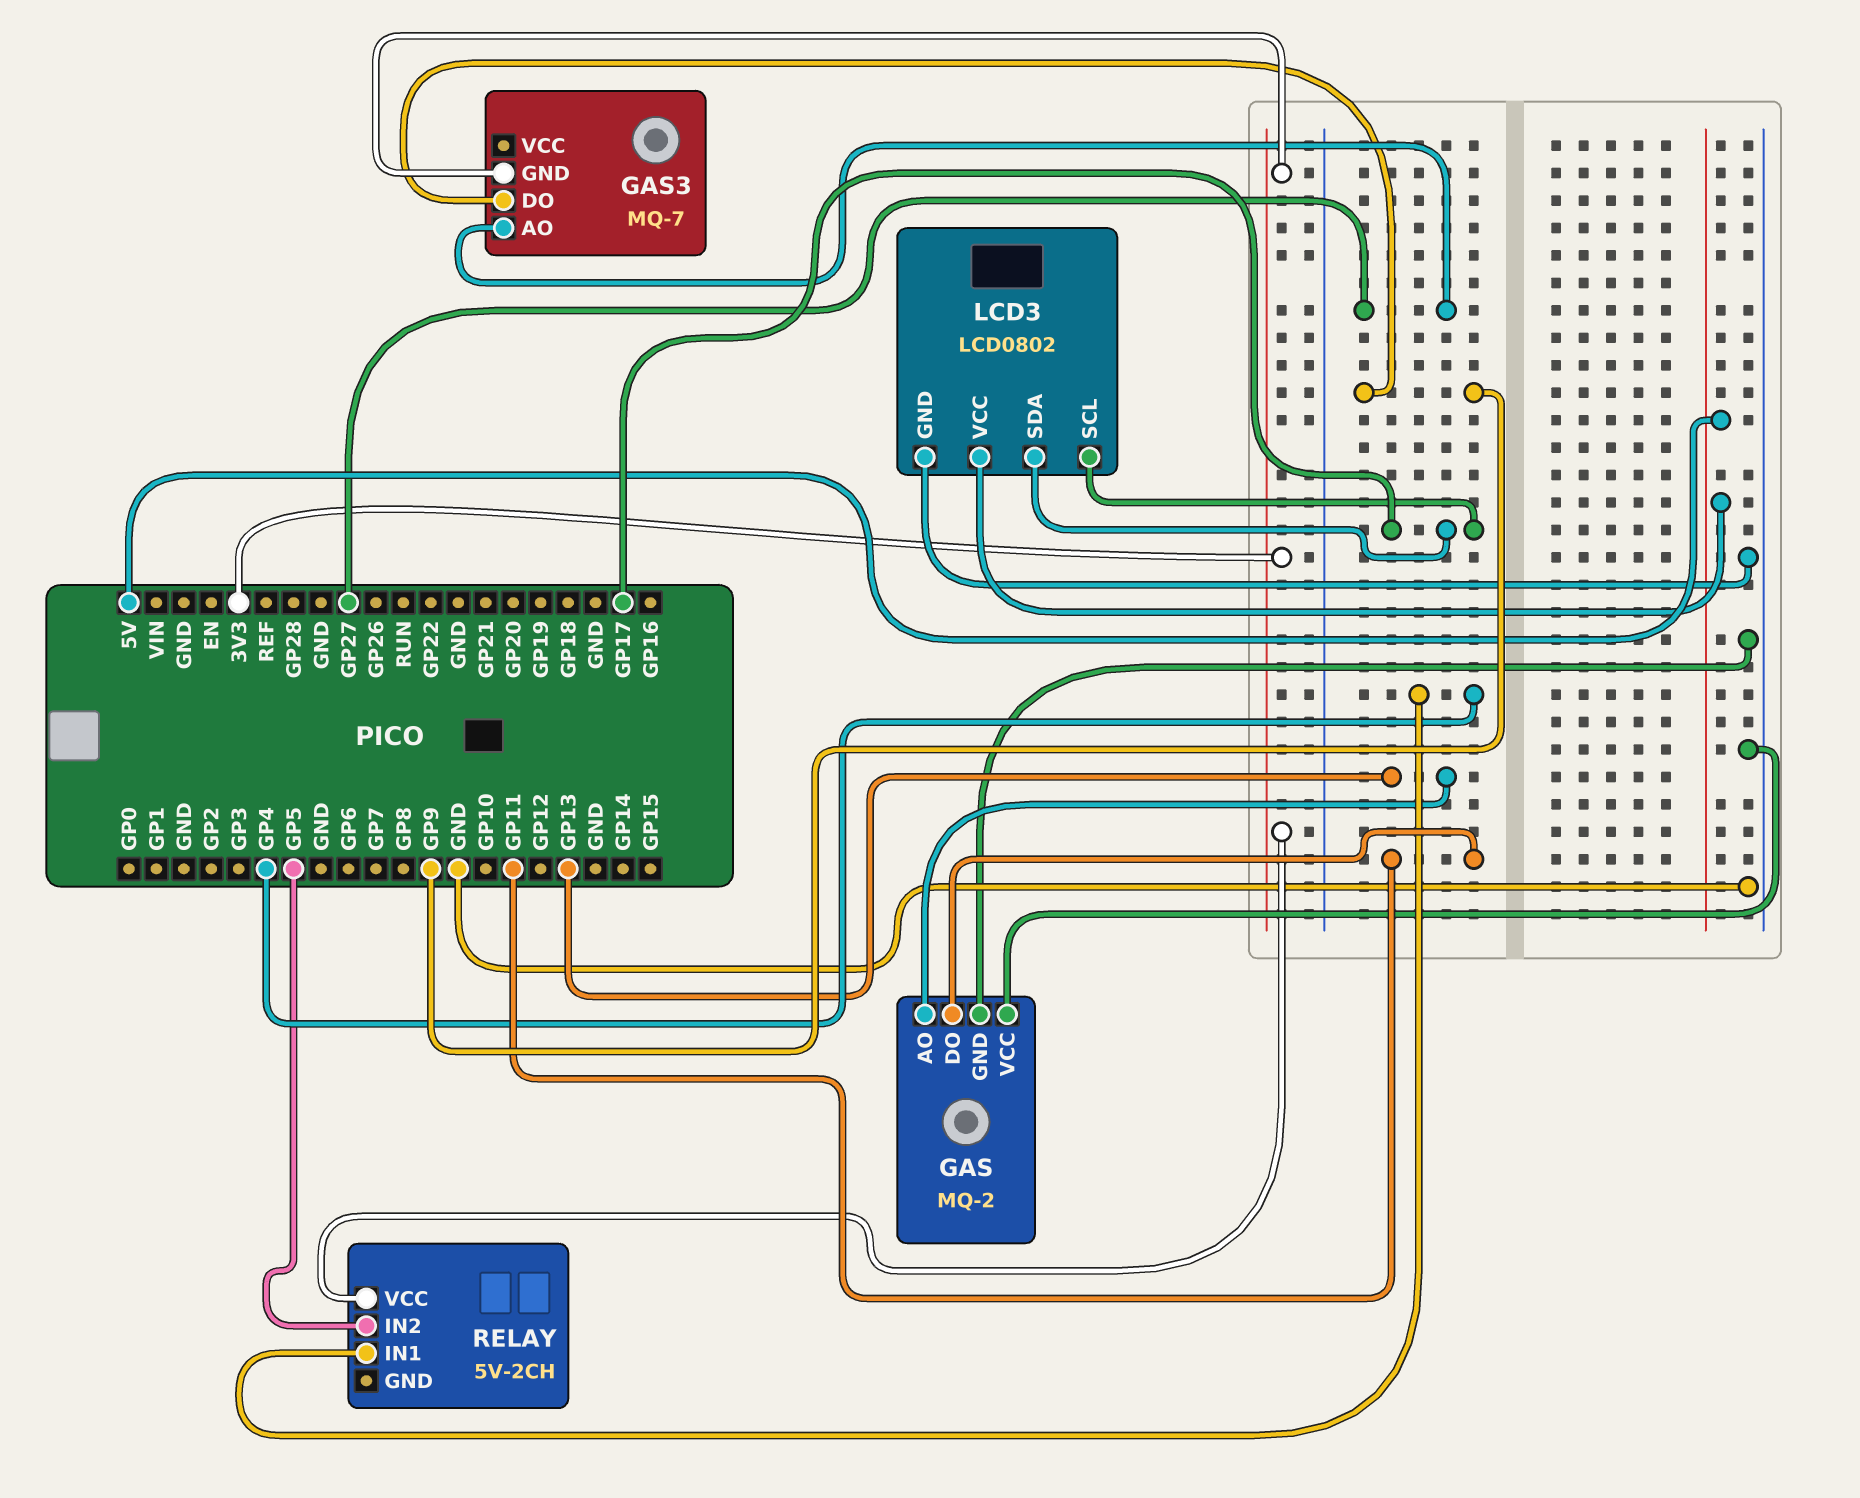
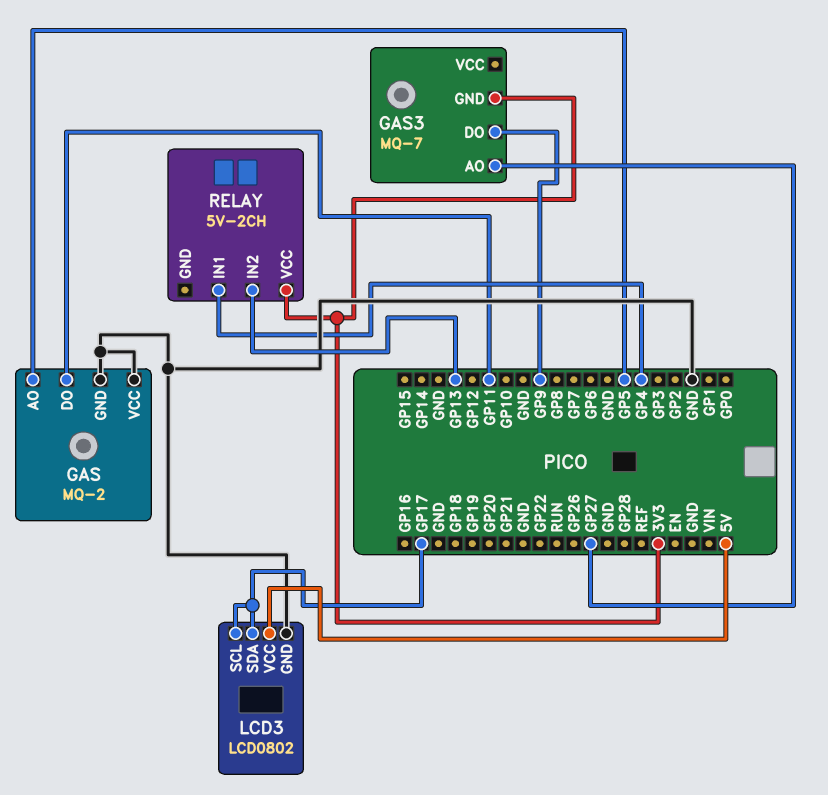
GAS pin AO: GP13 -> GP5
RELAY pin IN2: GP5 -> GP13

